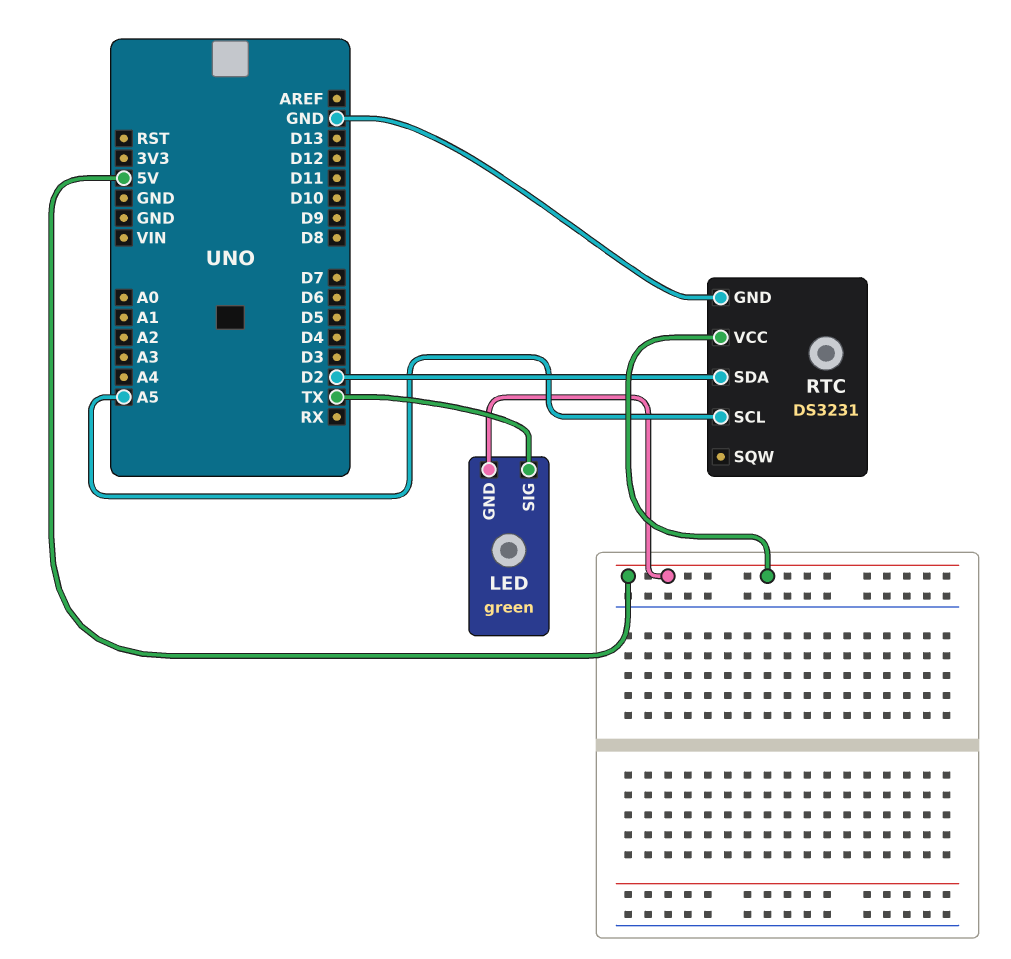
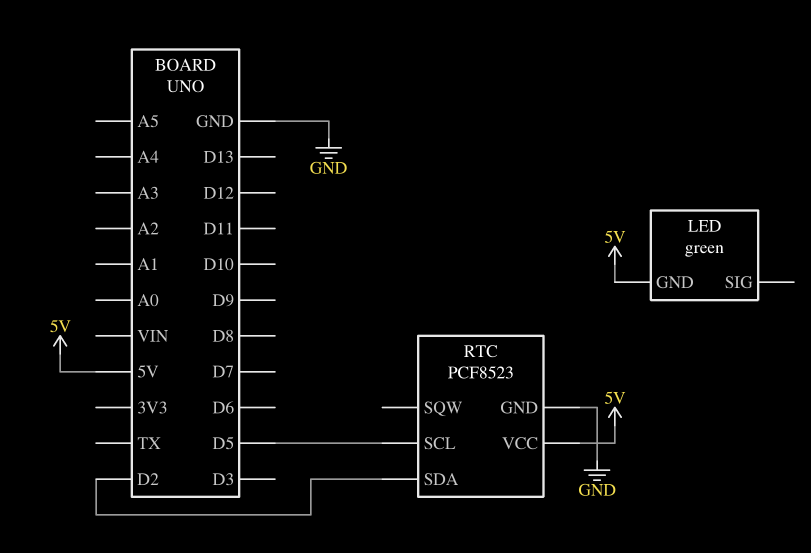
LED pin SIG: TX -> none
RTC: DS3231 -> PCF8523
RTC pin SCL: A5 -> D5

